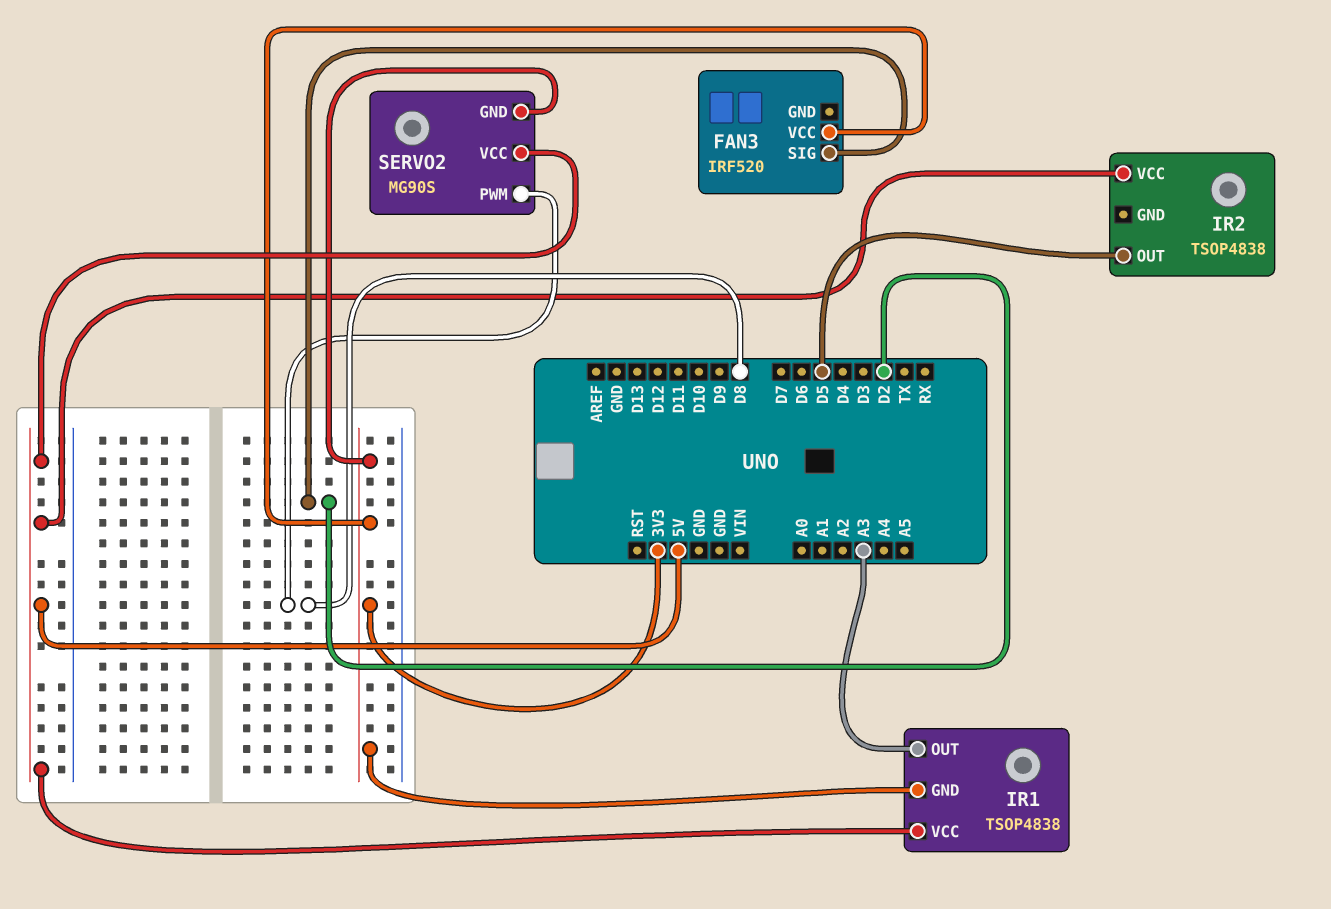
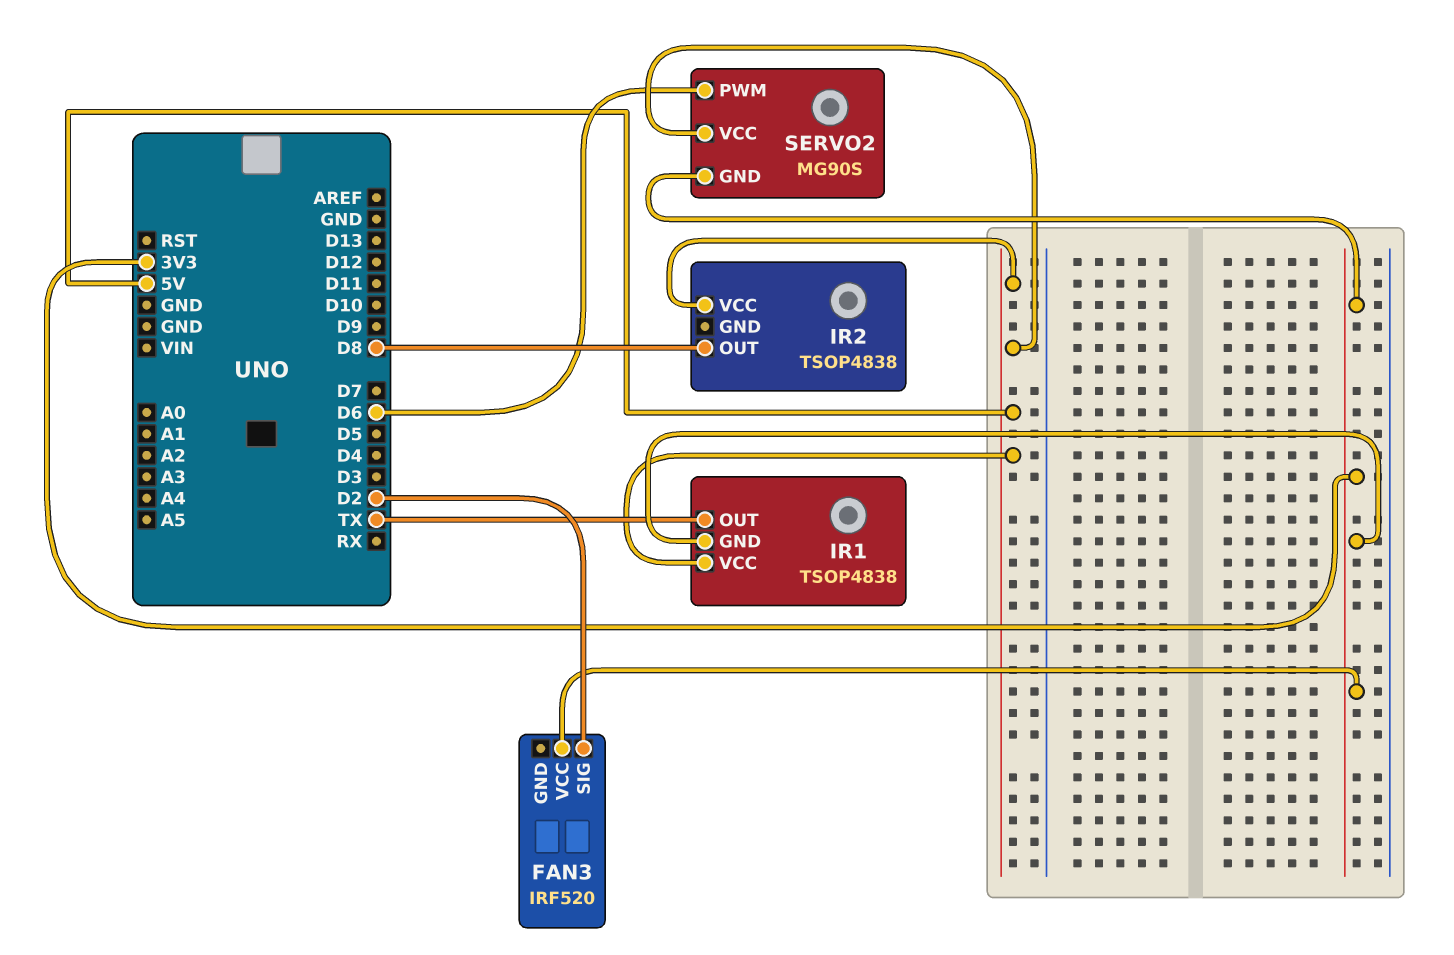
IR1 pin OUT: A3 -> TX
IR2 pin OUT: D5 -> D8
SERVO2 pin PWM: D8 -> D6

